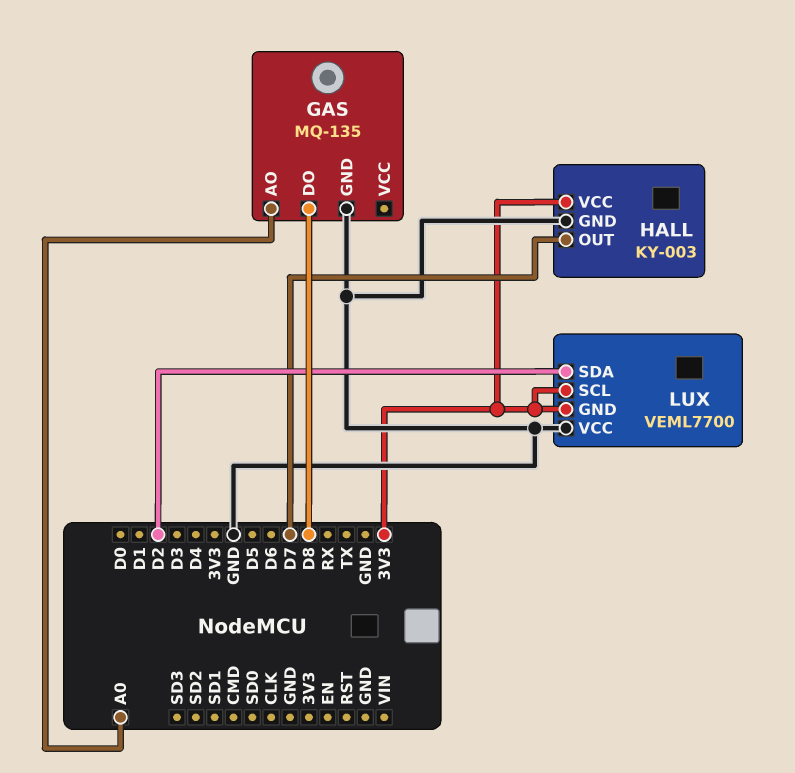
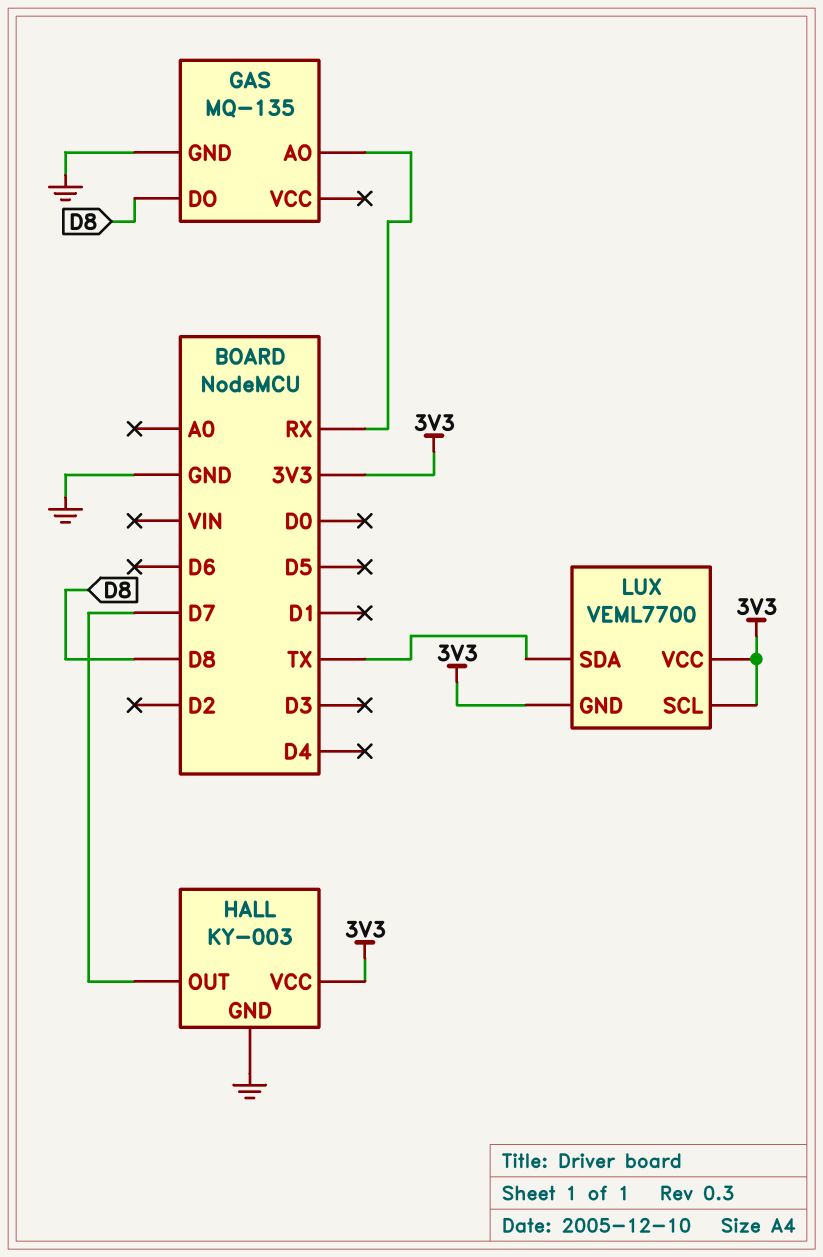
GAS pin AO: A0 -> RX
LUX pin SDA: D2 -> TX
LUX pin VCC: GND -> 3V3

